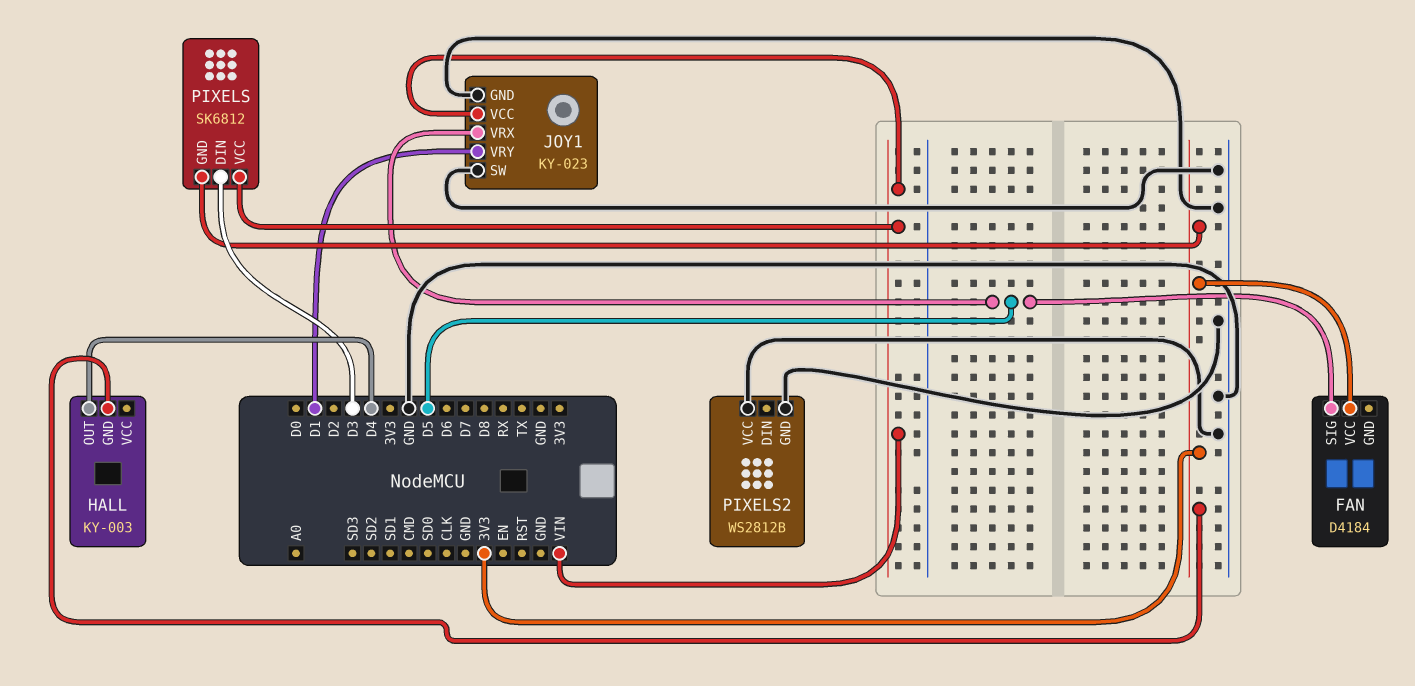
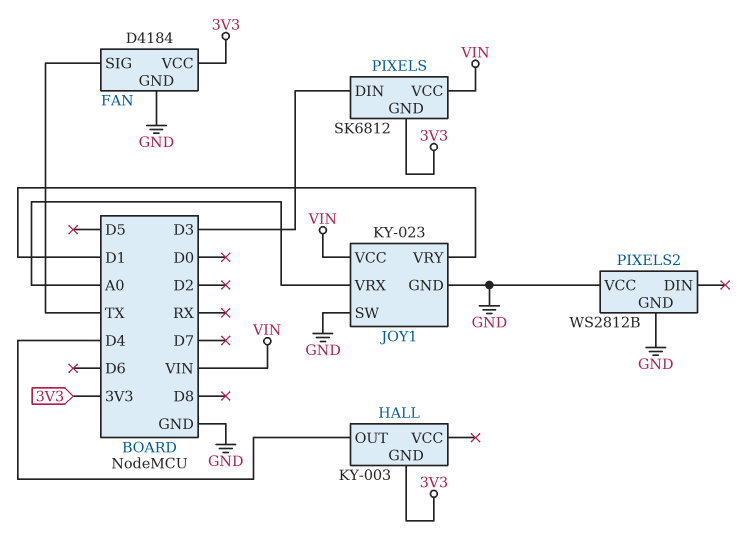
FAN pin GND: none -> GND
FAN pin SIG: D5 -> TX
JOY1 pin VRX: D5 -> A0

